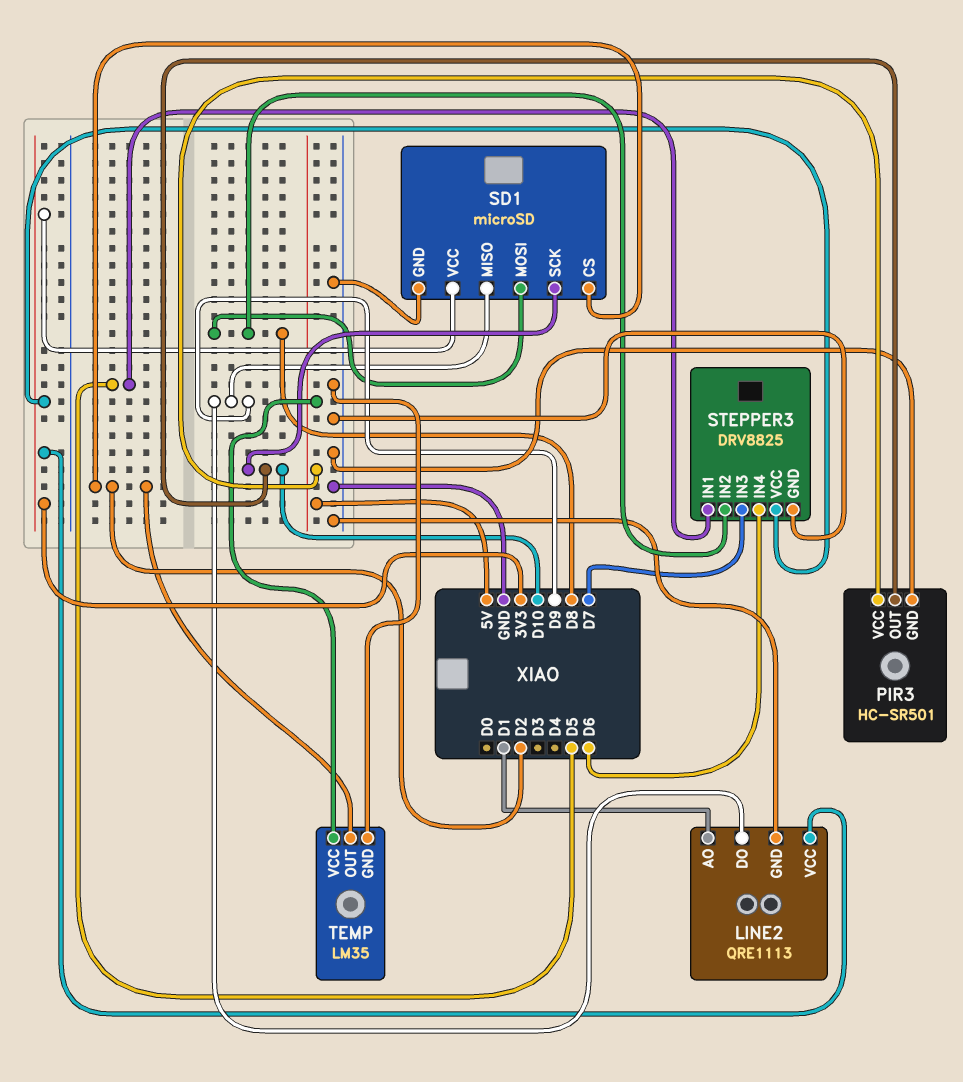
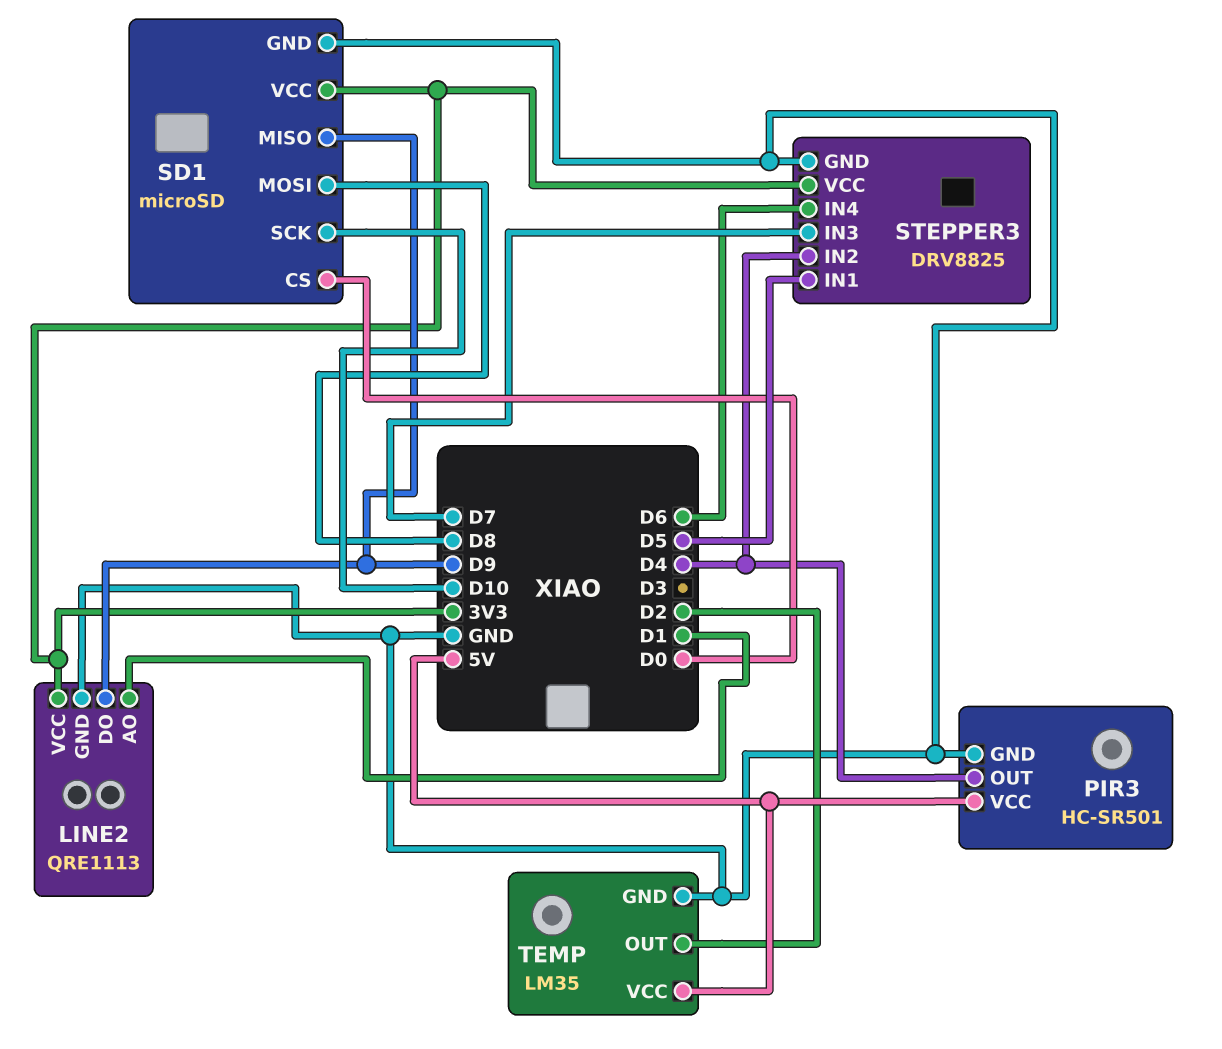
PIR3 pin OUT: D10 -> D4
SD1 pin CS: D2 -> D0
STEPPER3 pin IN2: D8 -> D4

